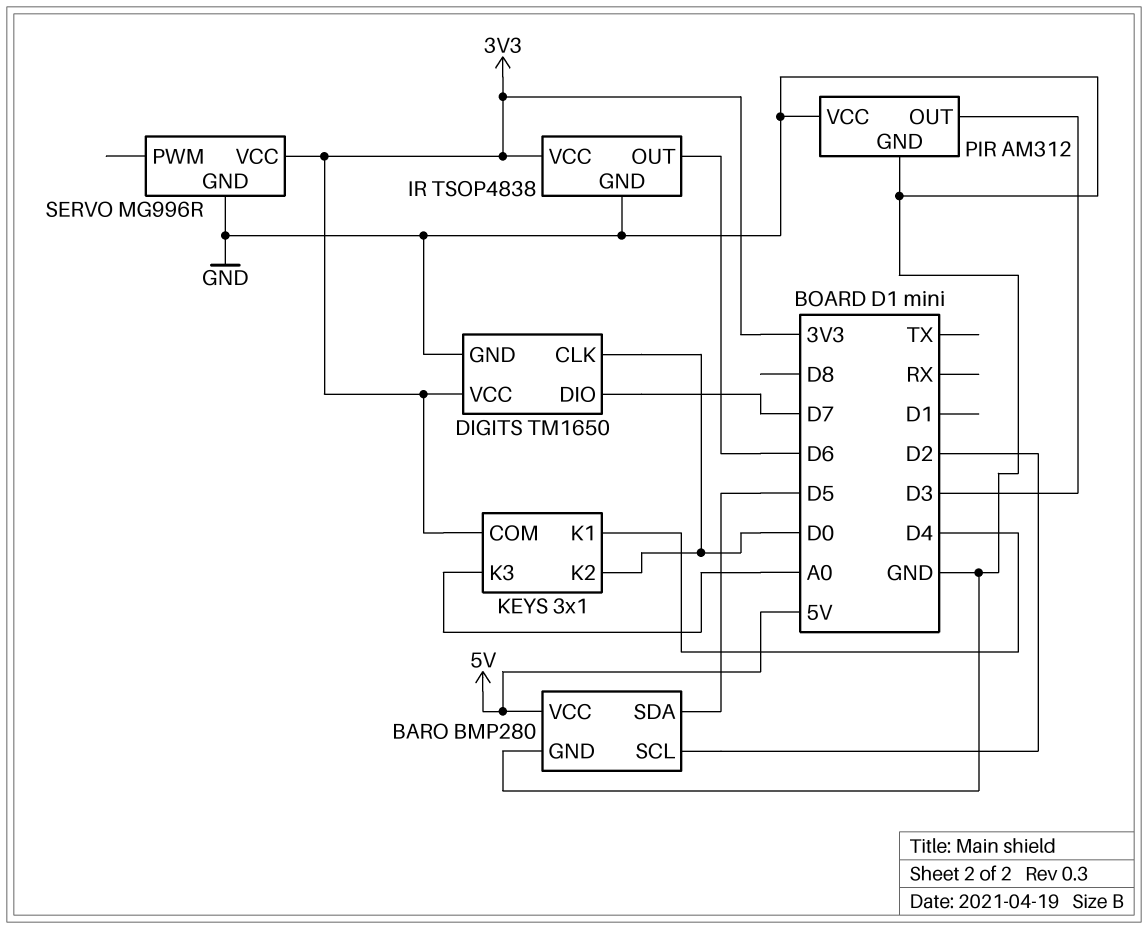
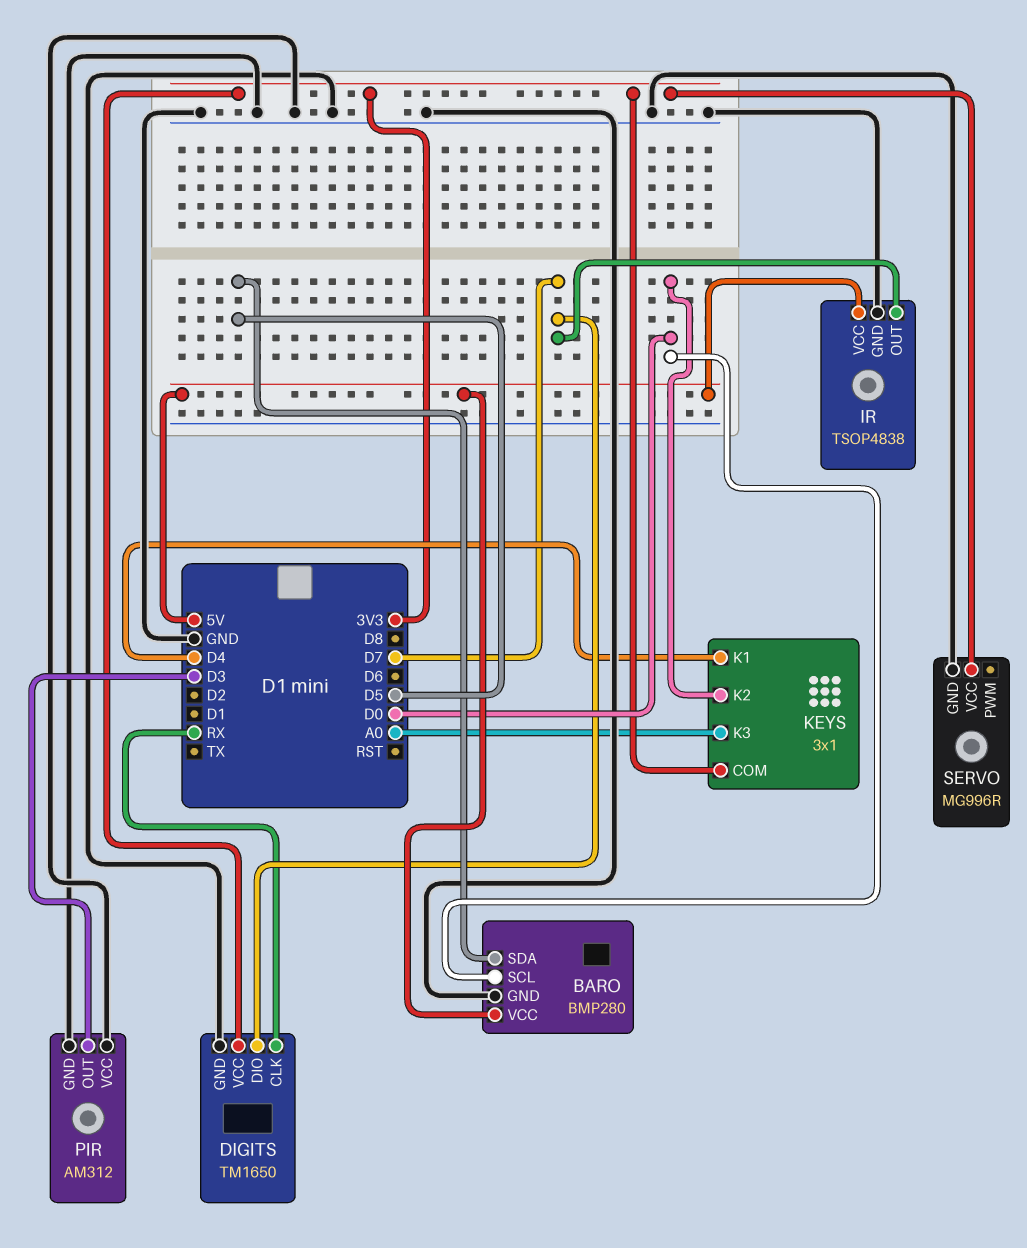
BARO pin SCL: D2 -> D0
DIGITS pin CLK: D0 -> RX
IR pin OUT: D6 -> D7
IR pin VCC: 3V3 -> 5V

